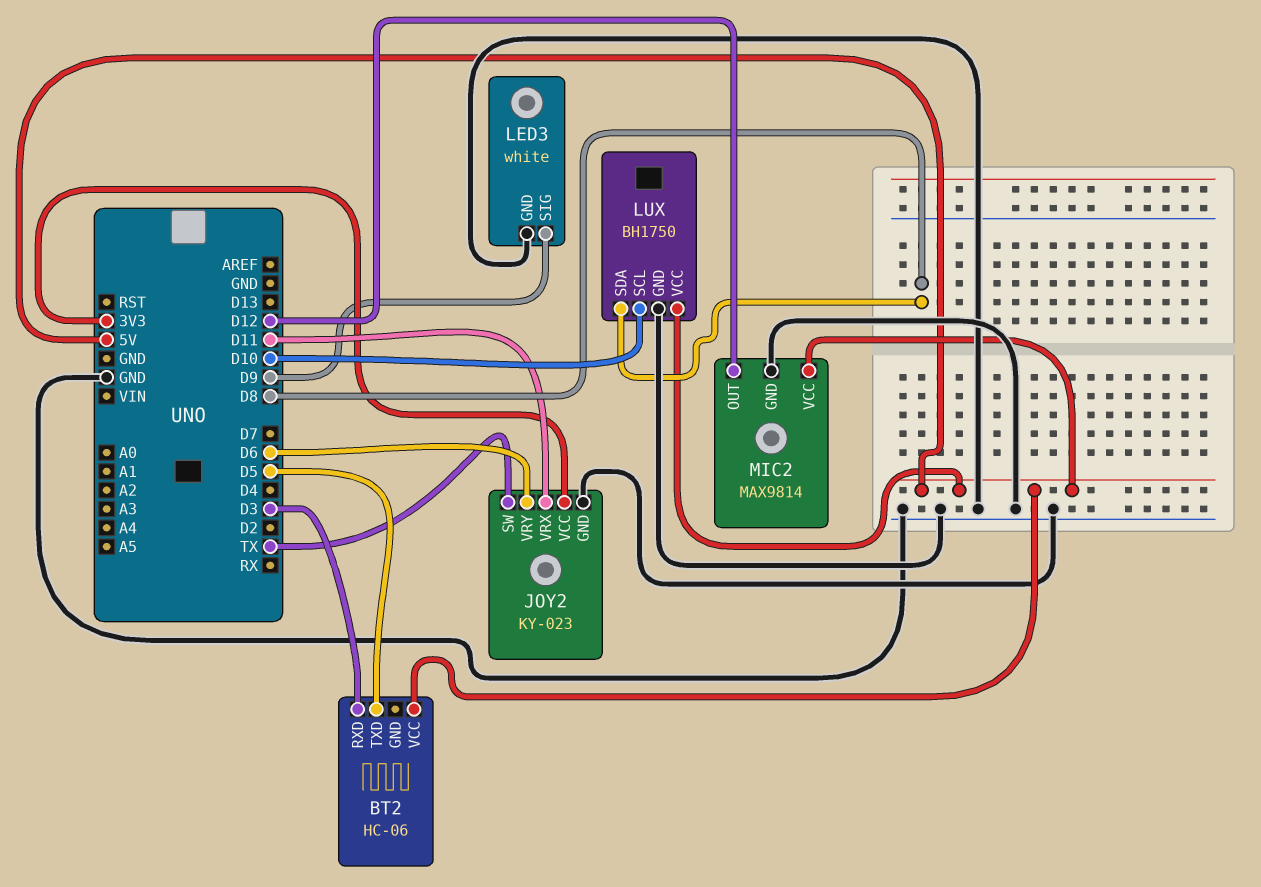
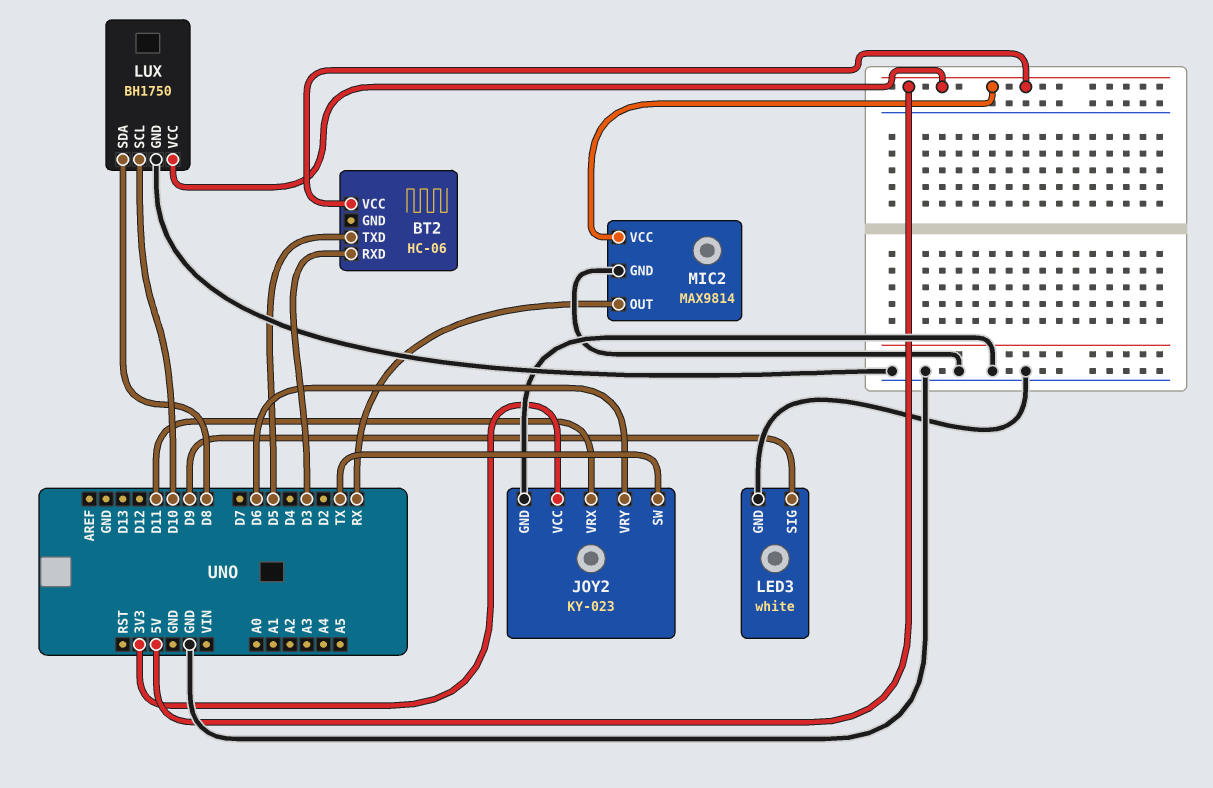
MIC2 pin OUT: D12 -> RX

